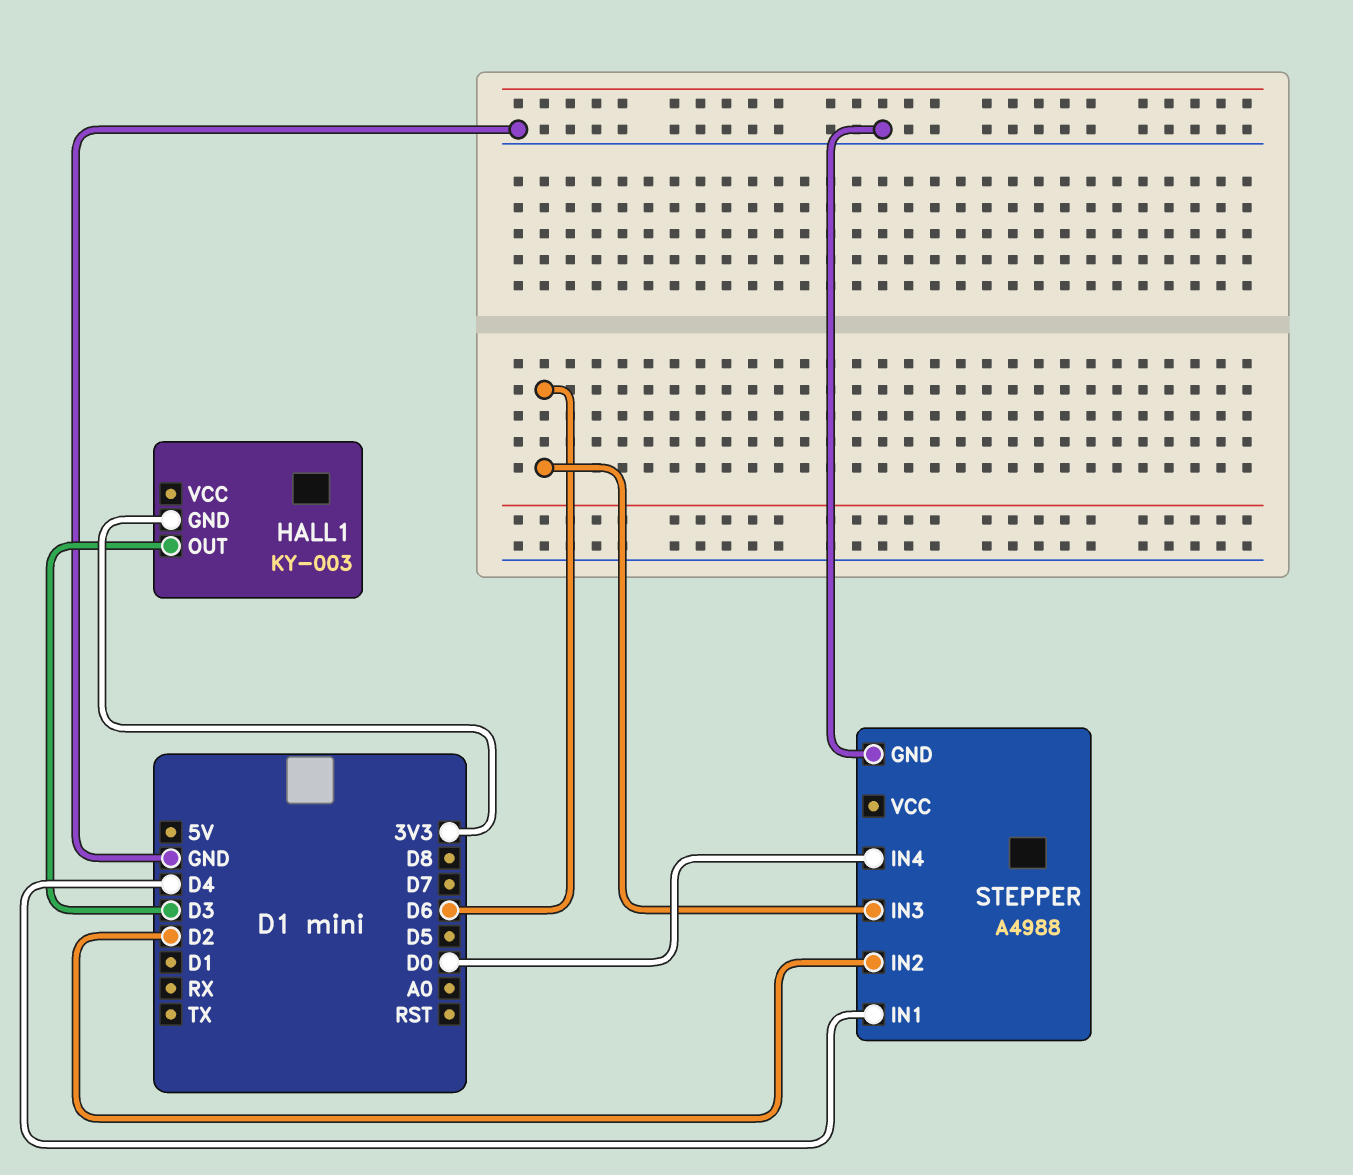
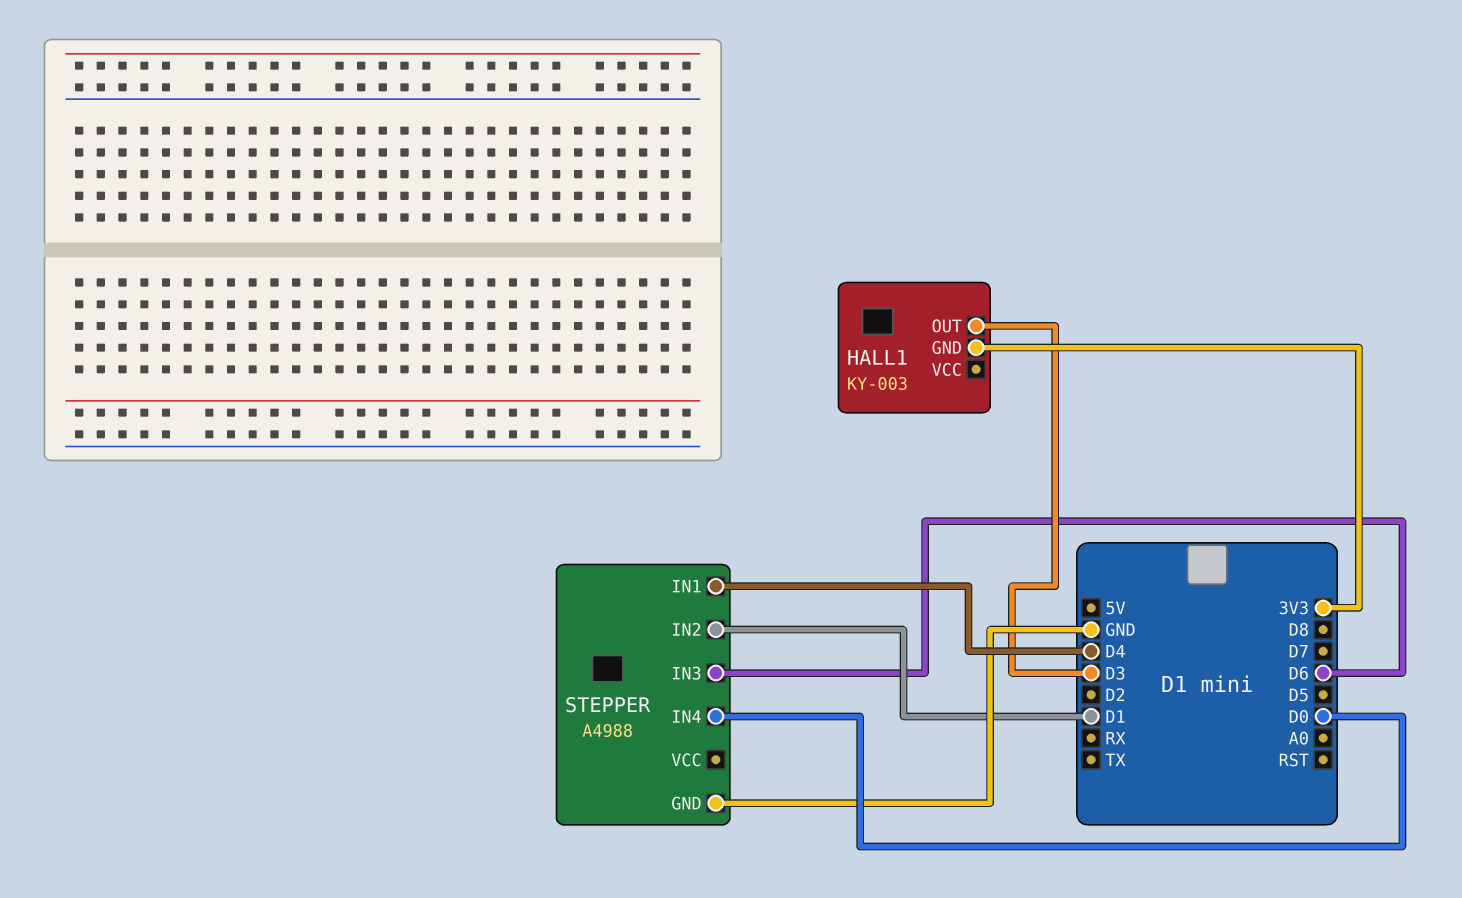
STEPPER pin IN2: D2 -> D1

